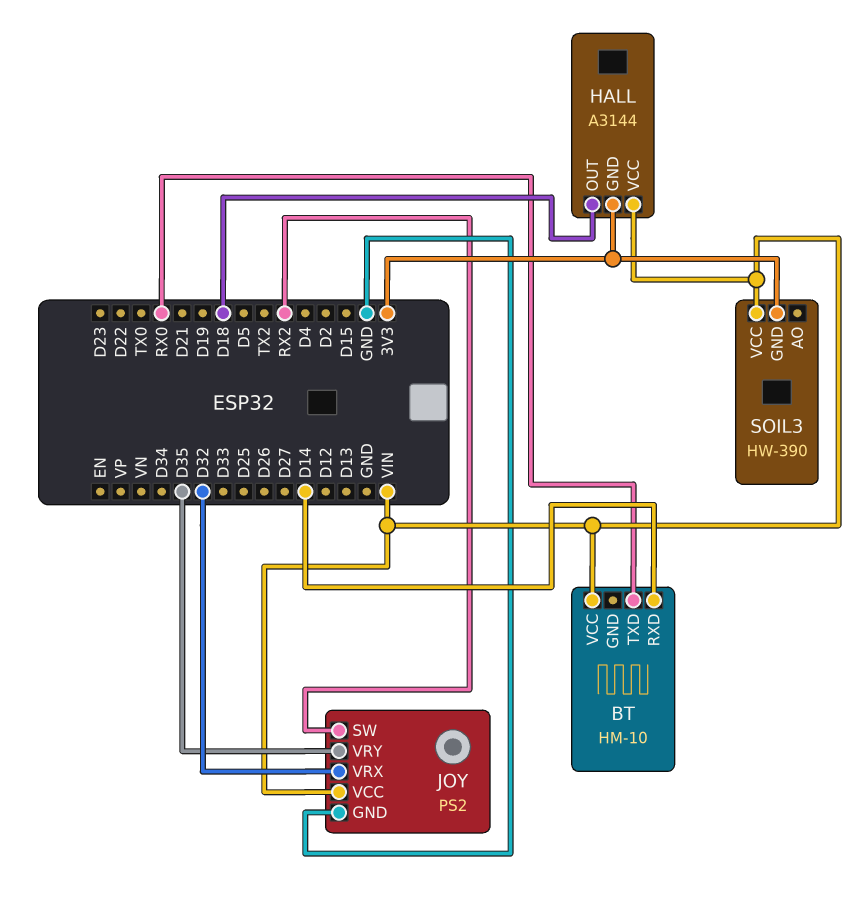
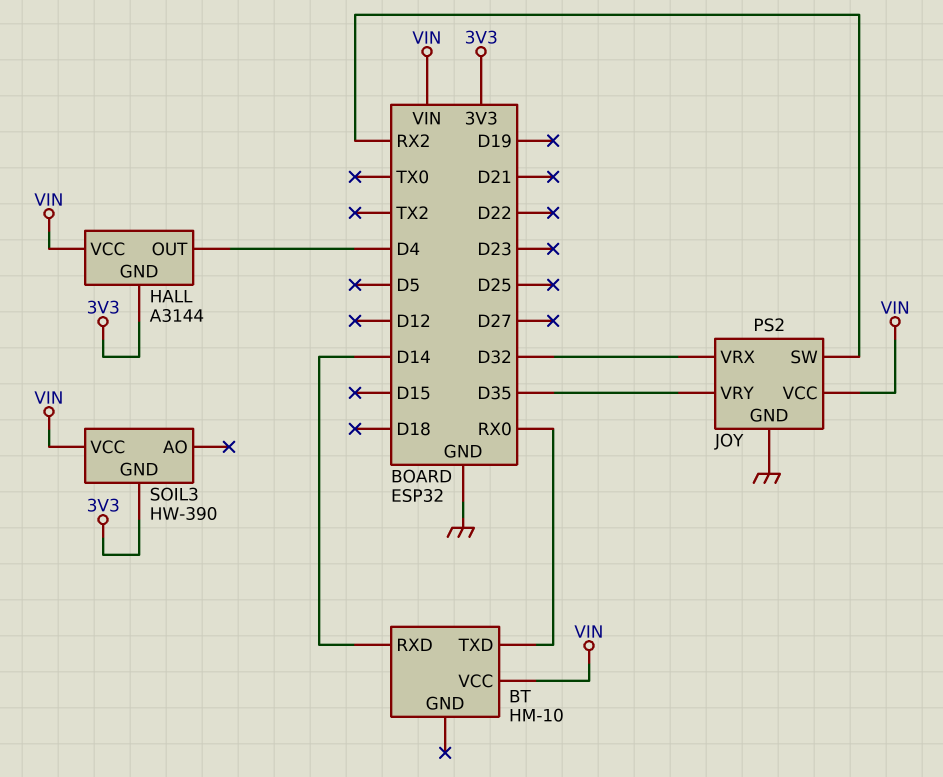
HALL pin OUT: D18 -> D4

